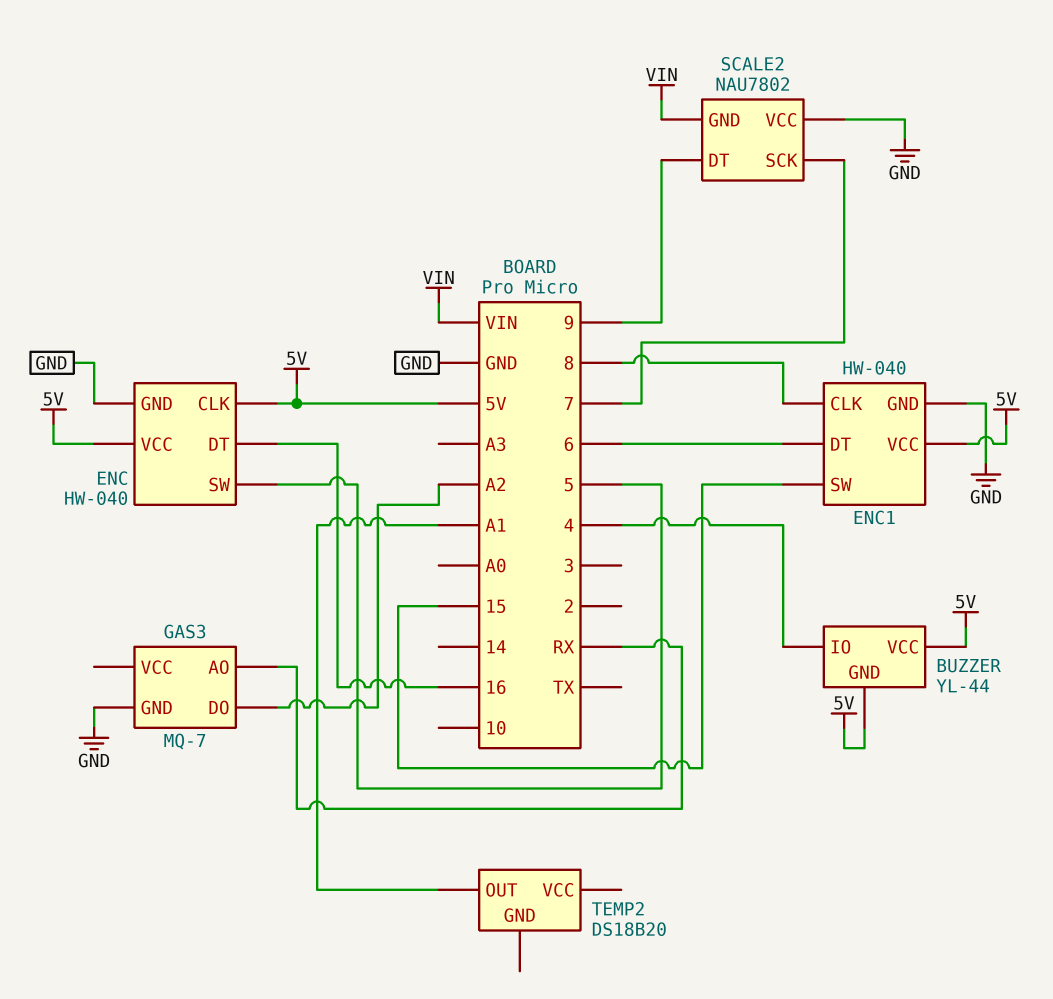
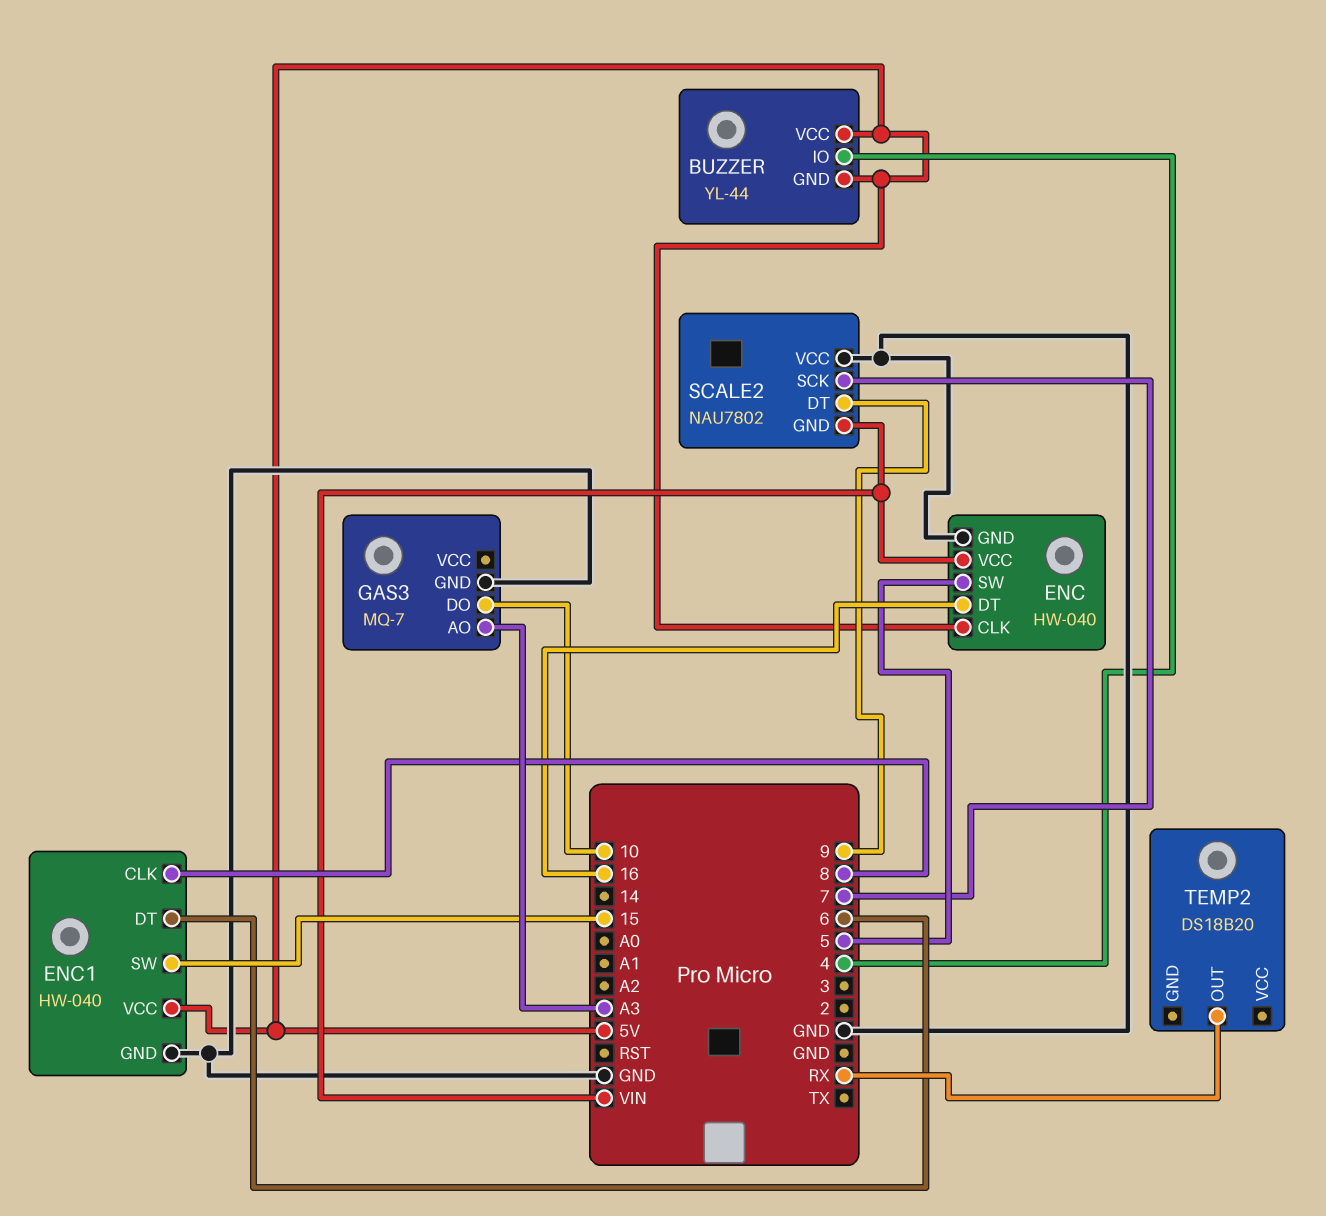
ENC pin VCC: 5V -> VIN
GAS3 pin AO: RX -> A3
GAS3 pin DO: A2 -> 10
TEMP2 pin OUT: A1 -> RX

